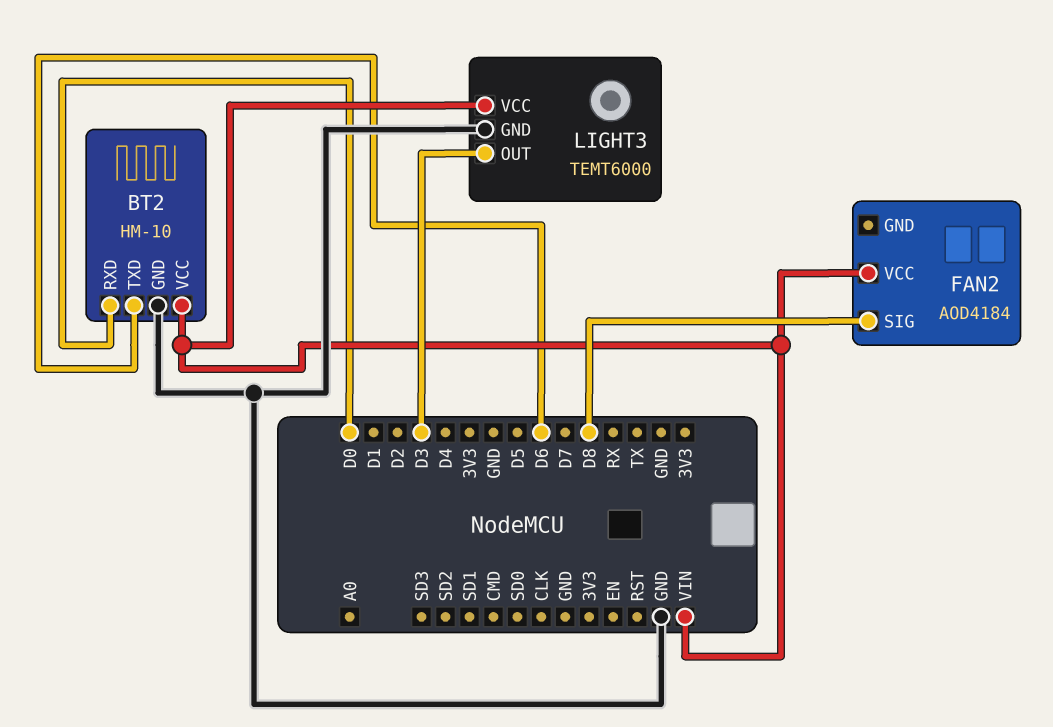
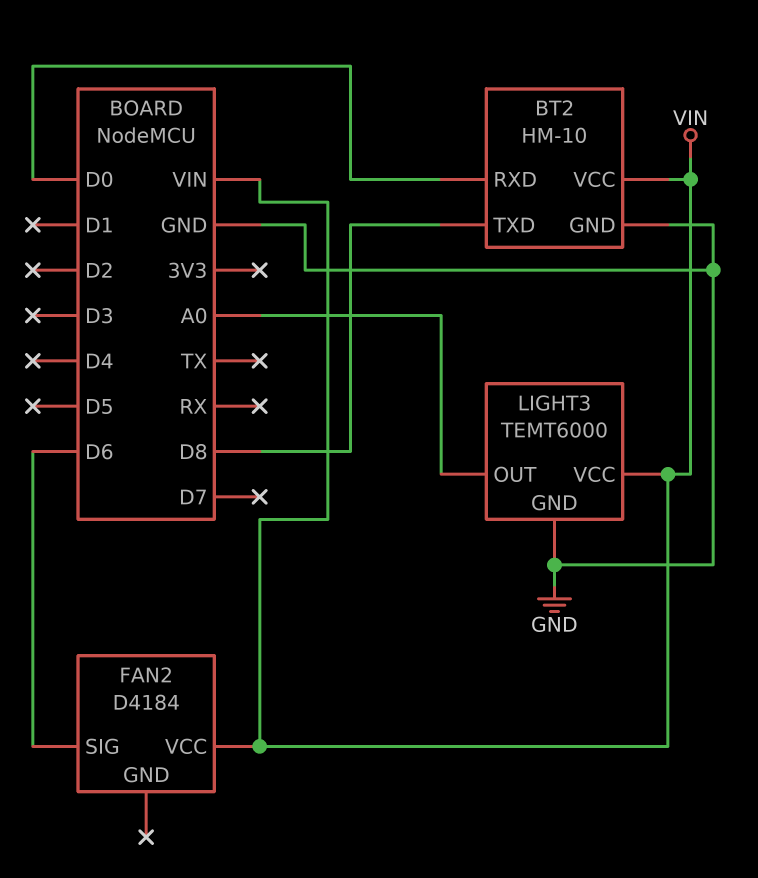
BT2 pin TXD: D6 -> D8
FAN2: AOD4184 -> D4184
FAN2 pin SIG: D8 -> D6
LIGHT3 pin OUT: D3 -> A0

